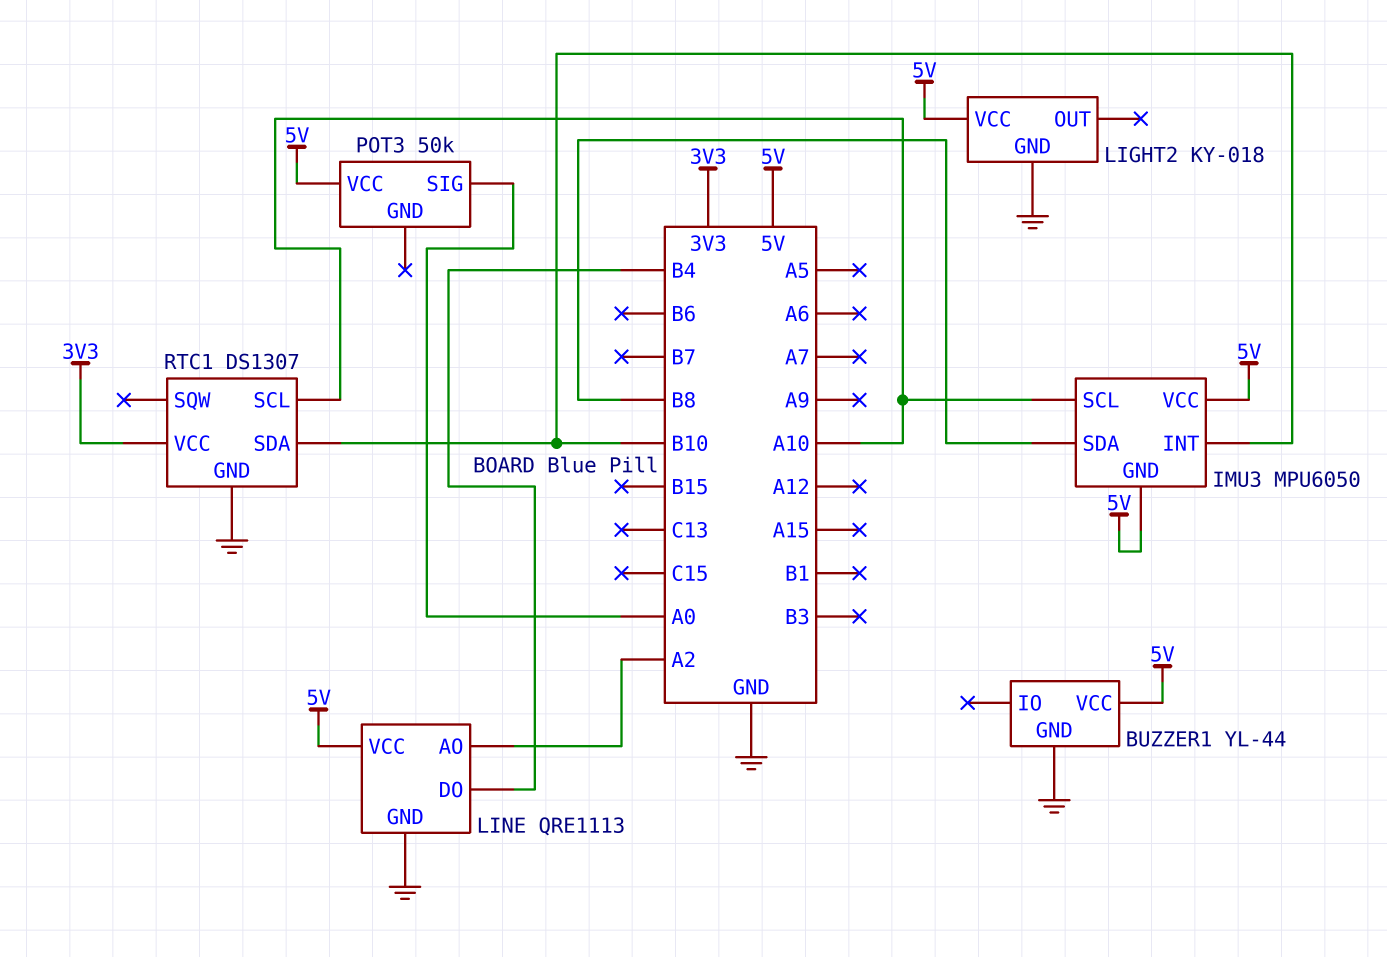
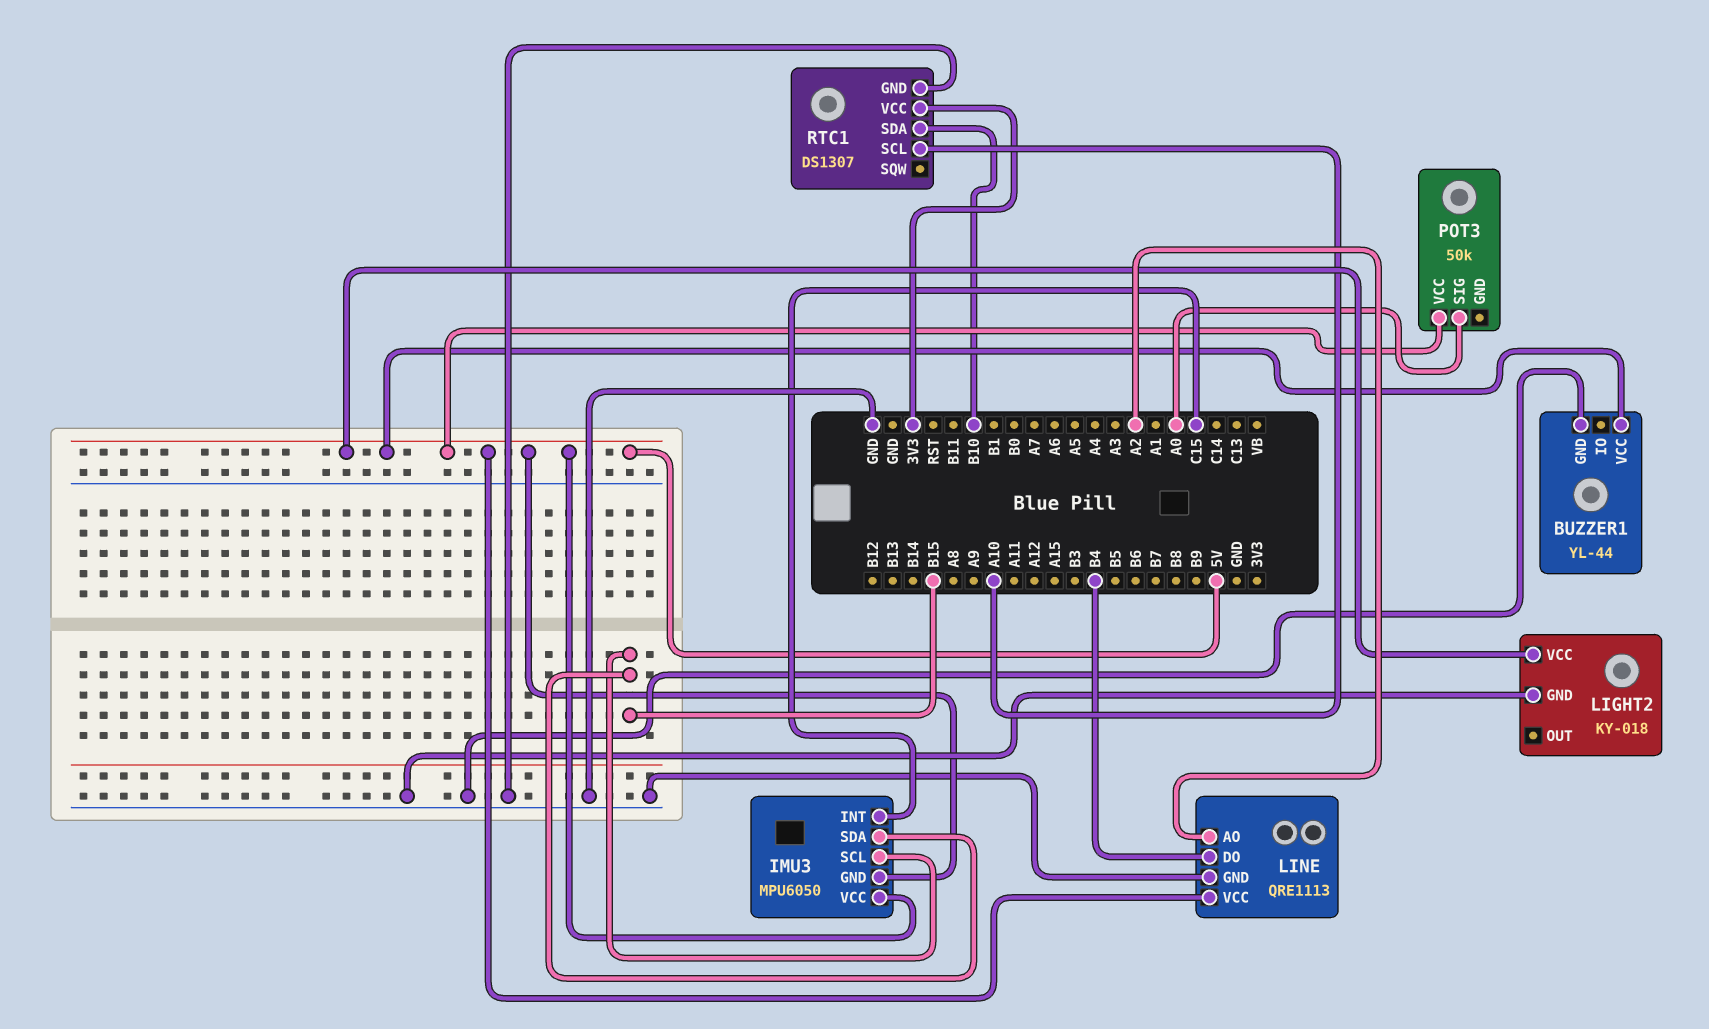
IMU3 pin INT: B10 -> C15
IMU3 pin SCL: A10 -> B15
IMU3 pin SDA: B8 -> B15

